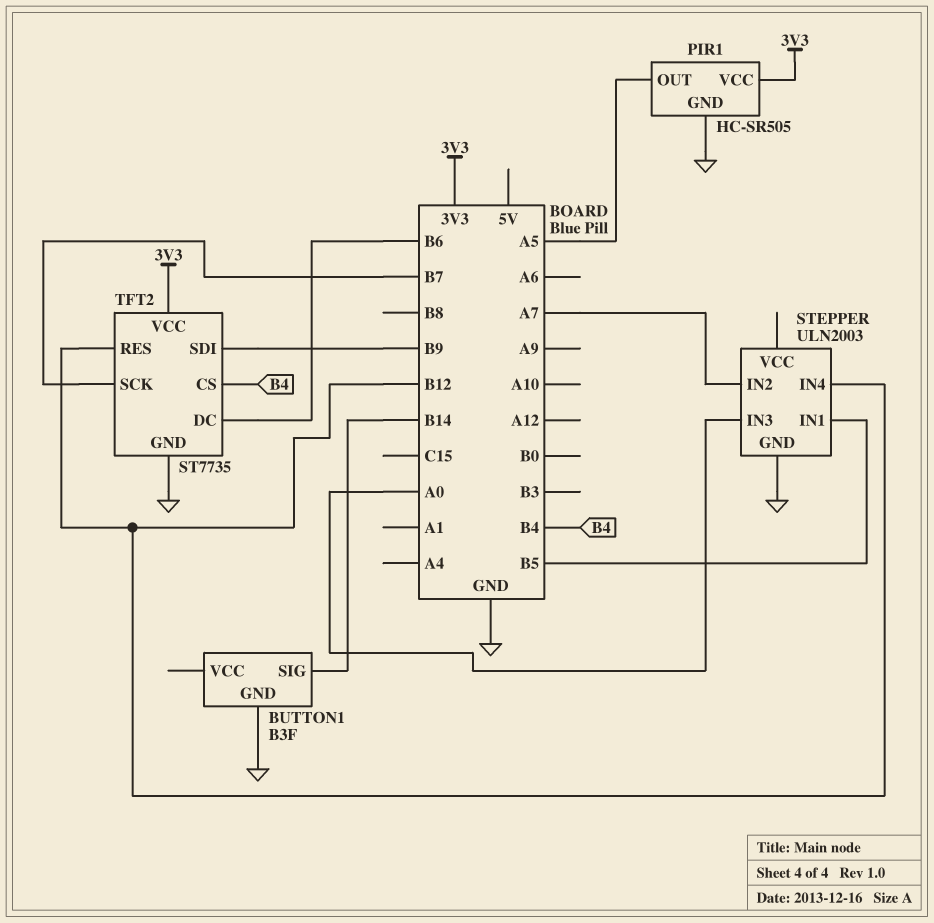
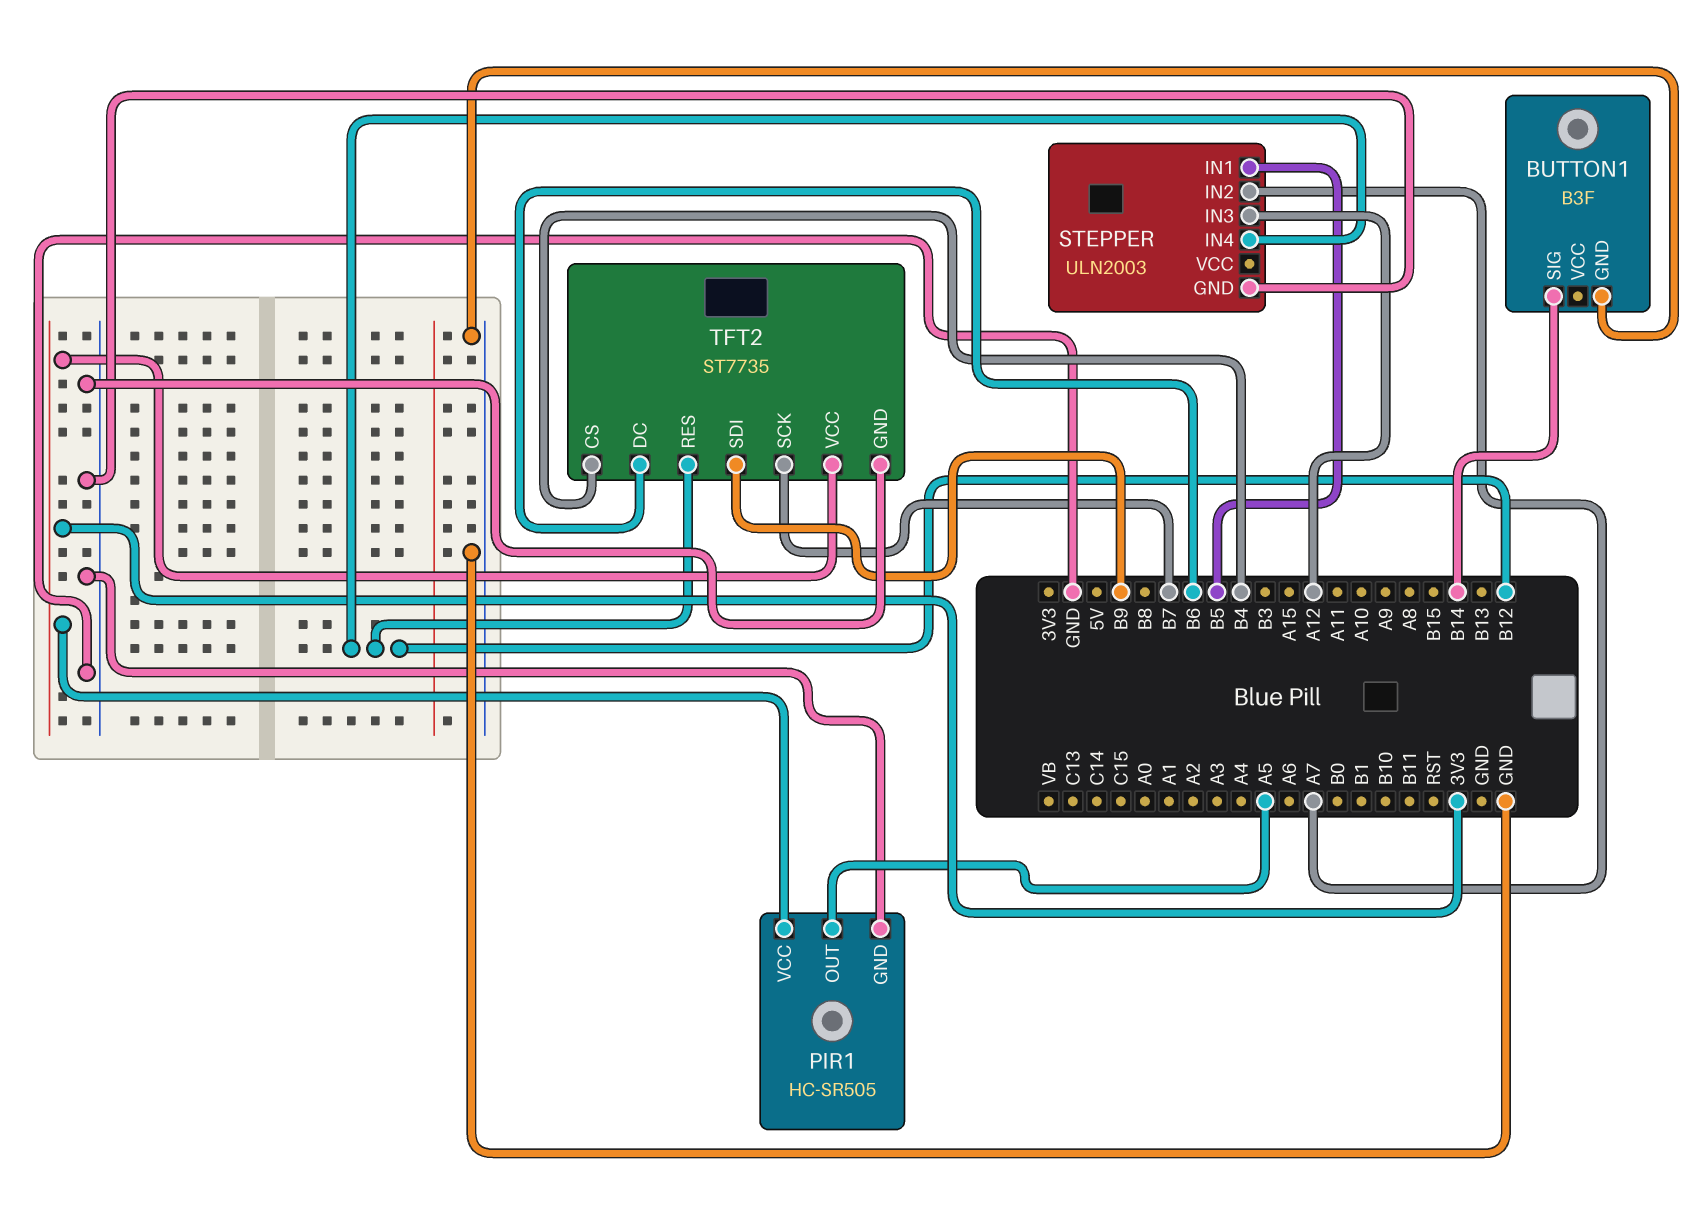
STEPPER pin IN3: A0 -> A12

